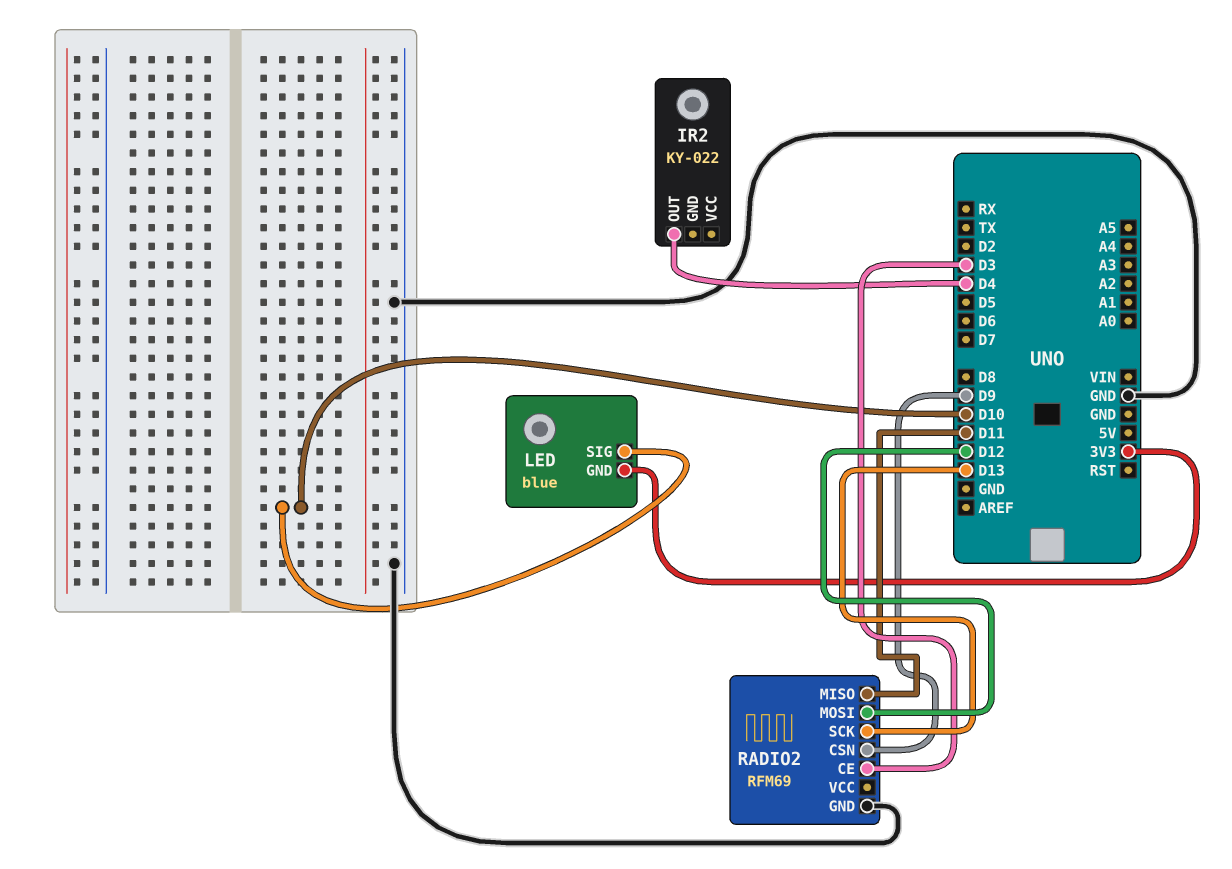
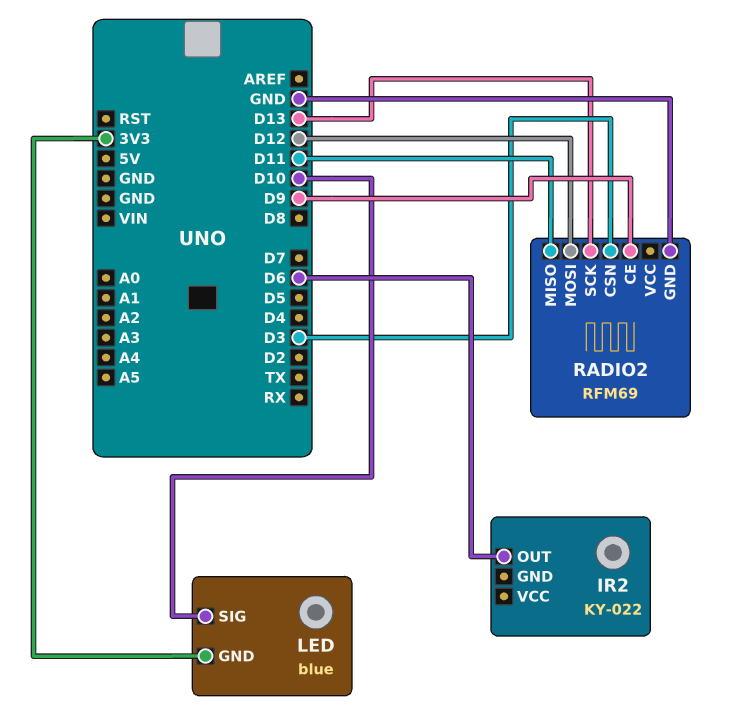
IR2 pin OUT: D4 -> D6
RADIO2 pin CE: D3 -> D9
RADIO2 pin CSN: D9 -> D3

